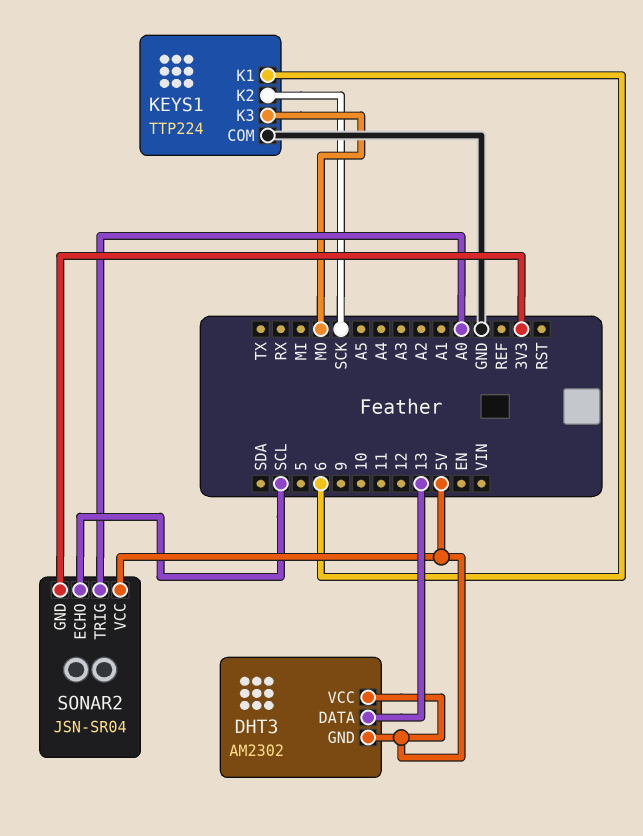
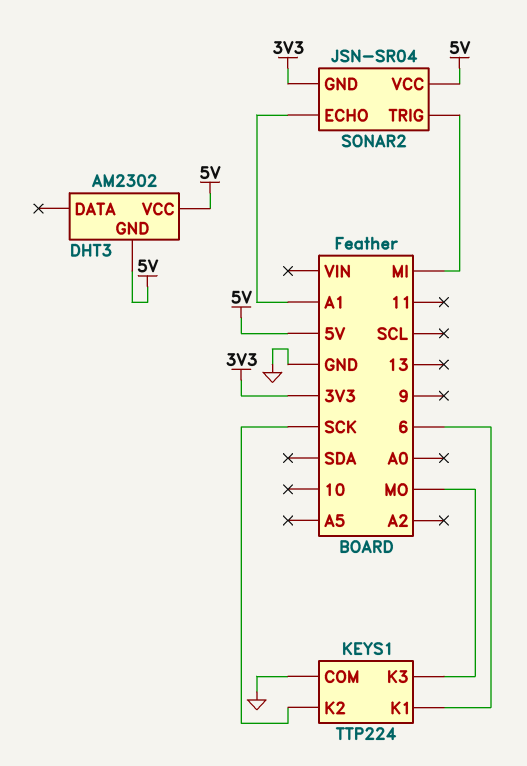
DHT3 pin DATA: 13 -> none
SONAR2 pin ECHO: SCL -> A1
SONAR2 pin TRIG: A0 -> MI

